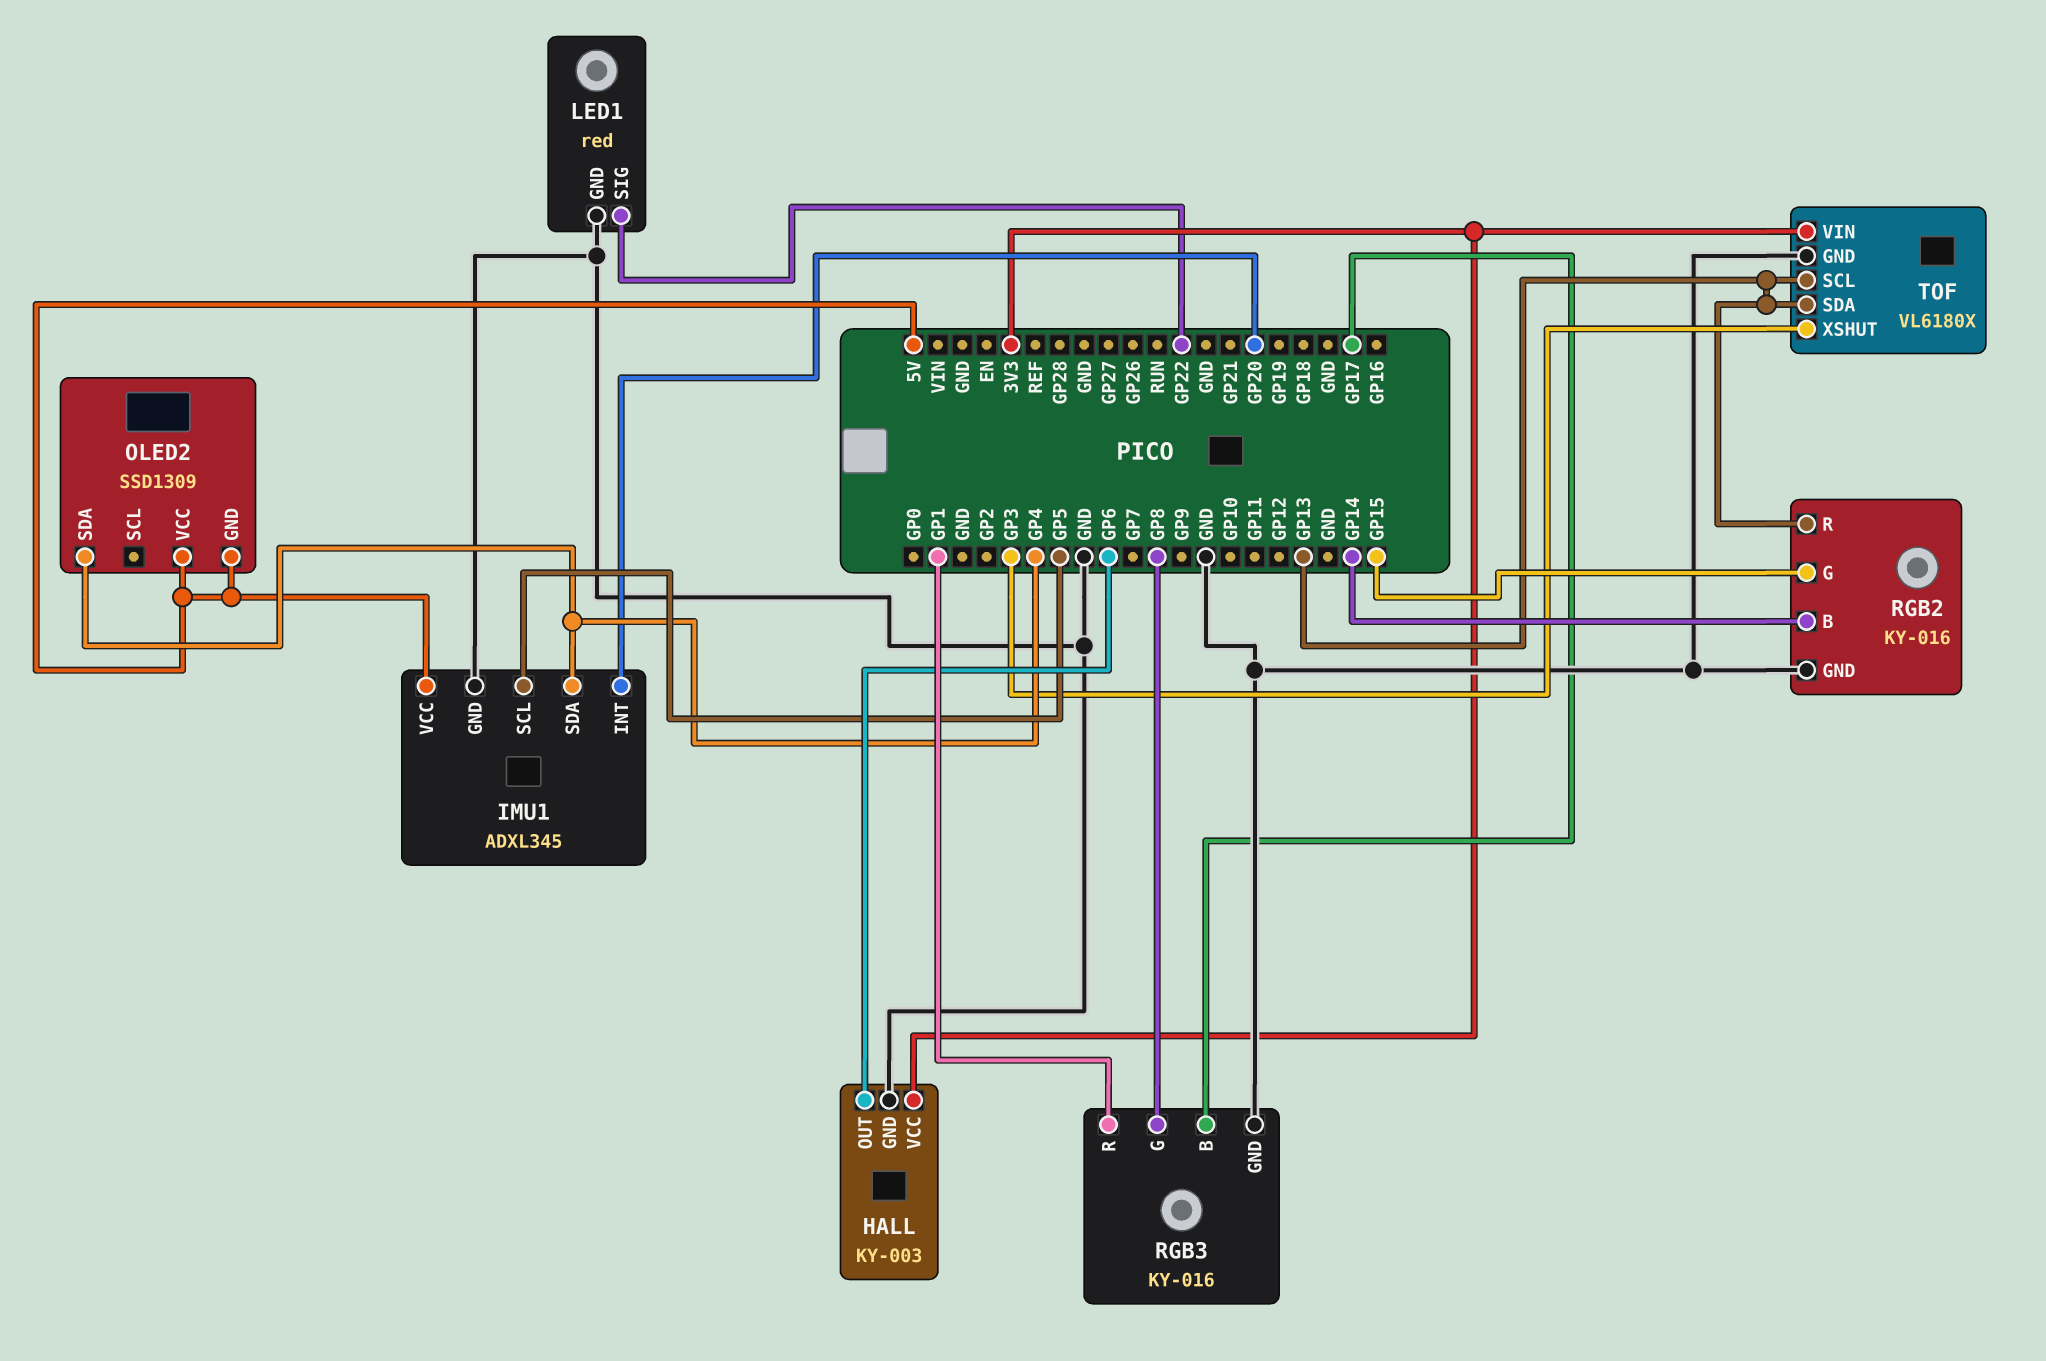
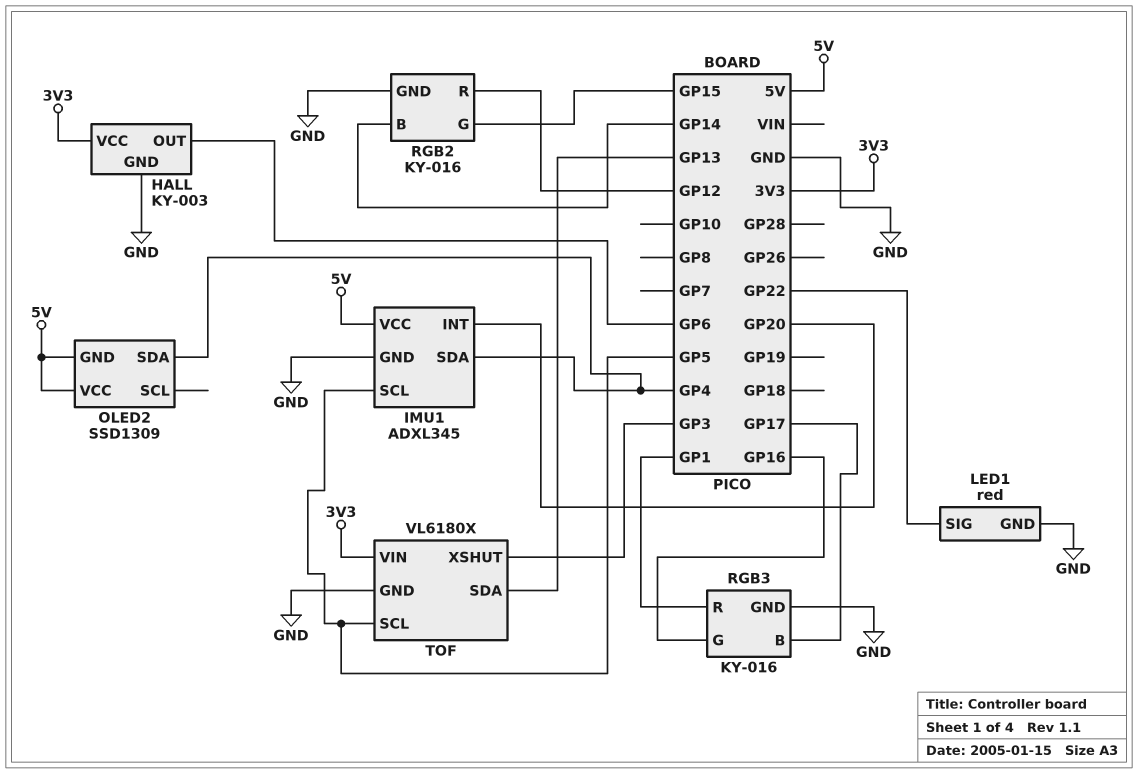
RGB2 pin R: GP13 -> GP12
RGB3 pin G: GP8 -> GP16
TOF pin SCL: GP13 -> GP5

